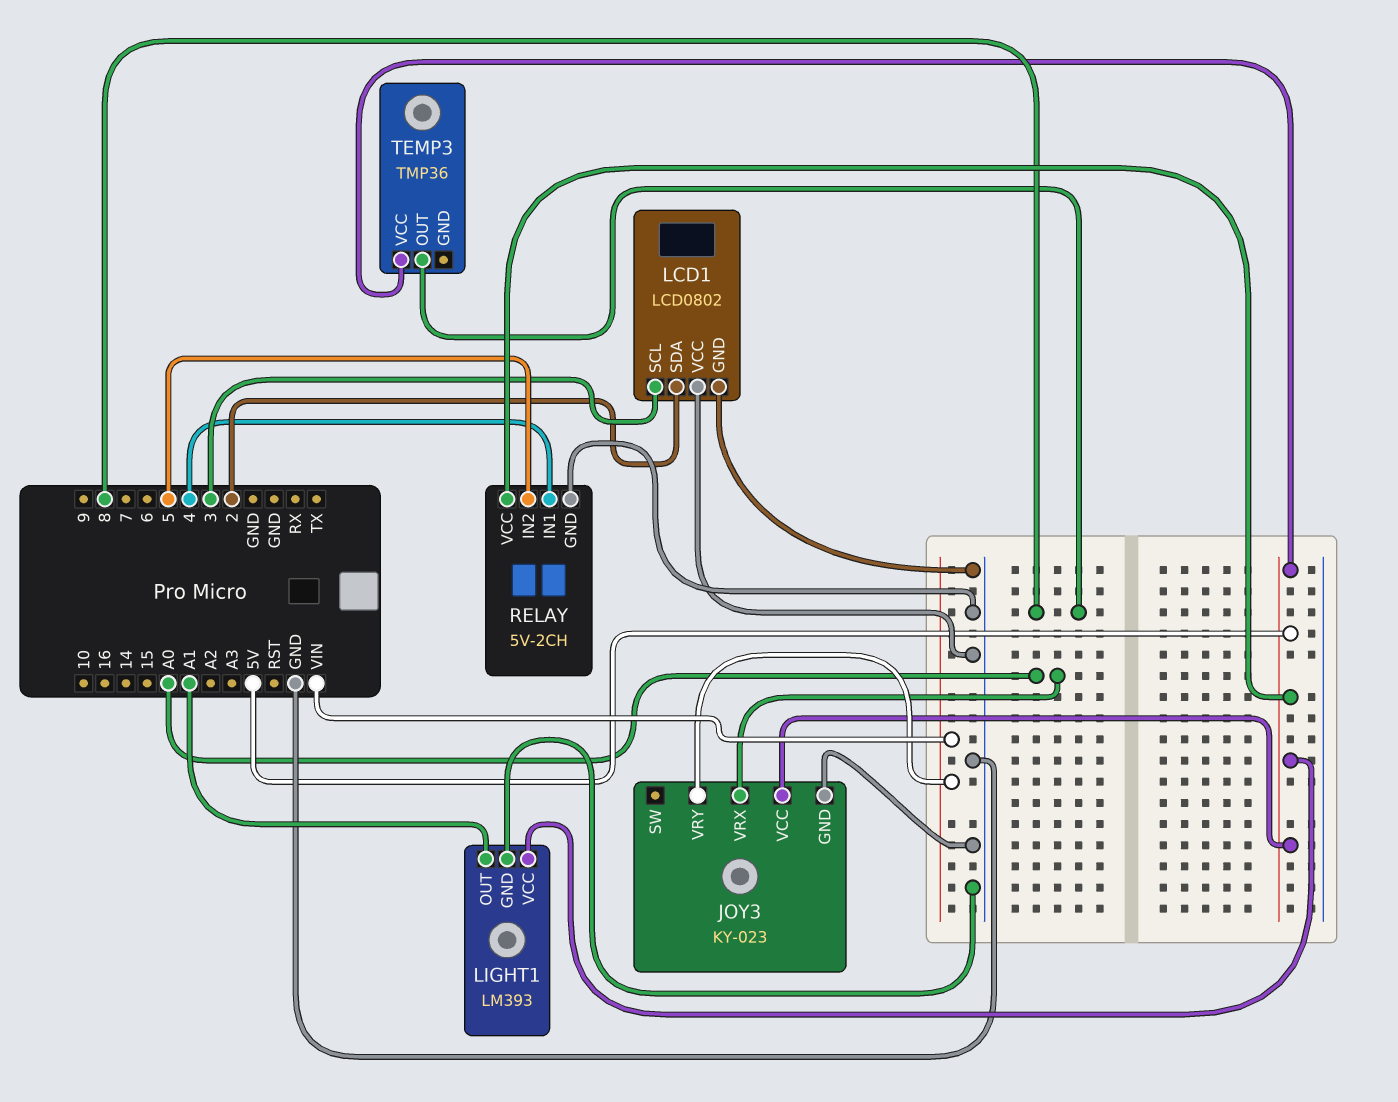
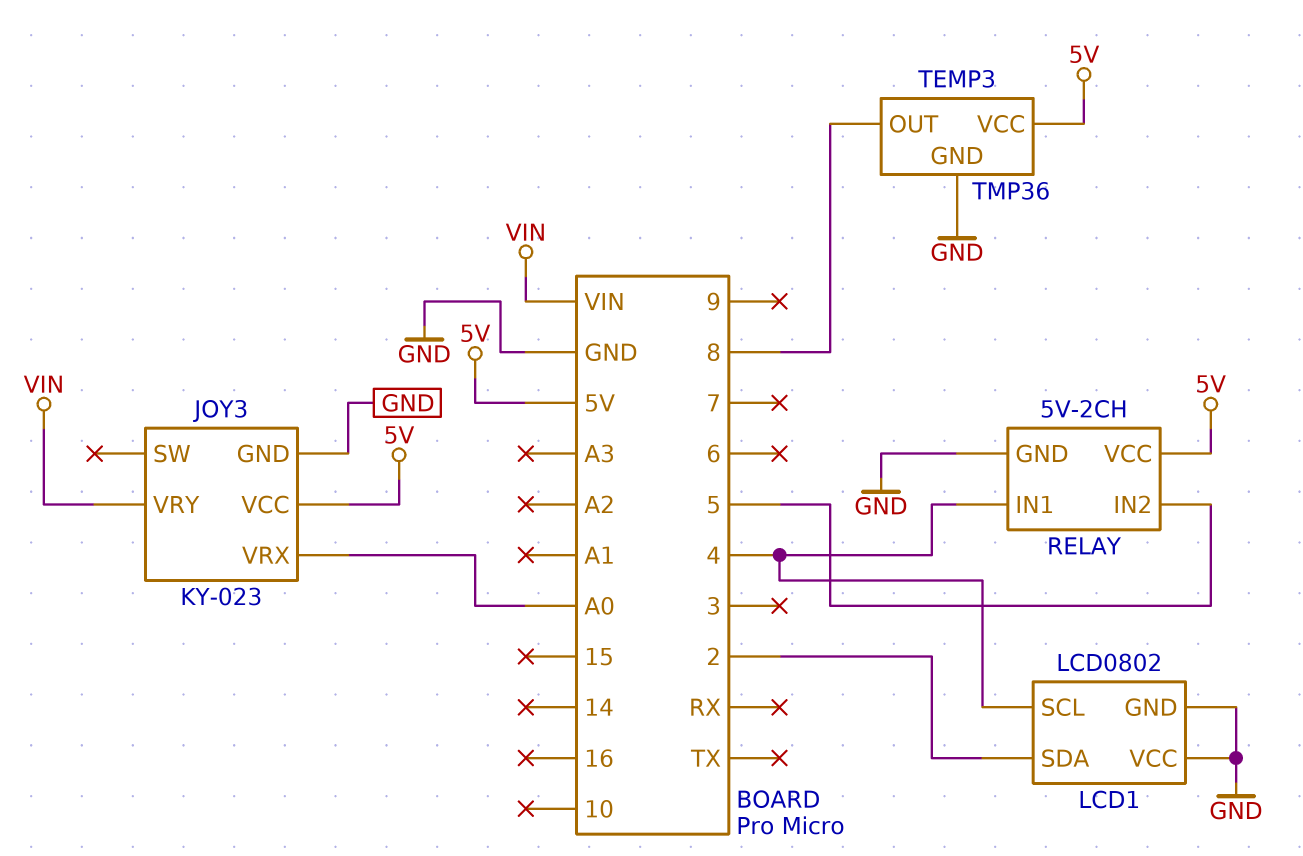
LCD1 pin SCL: 3 -> 4
LIGHT1: LM393 -> none
LIGHT1 pin GND: GND -> none
LIGHT1 pin OUT: A1 -> none
LIGHT1 pin VCC: 5V -> none
TEMP3 pin GND: none -> GND

